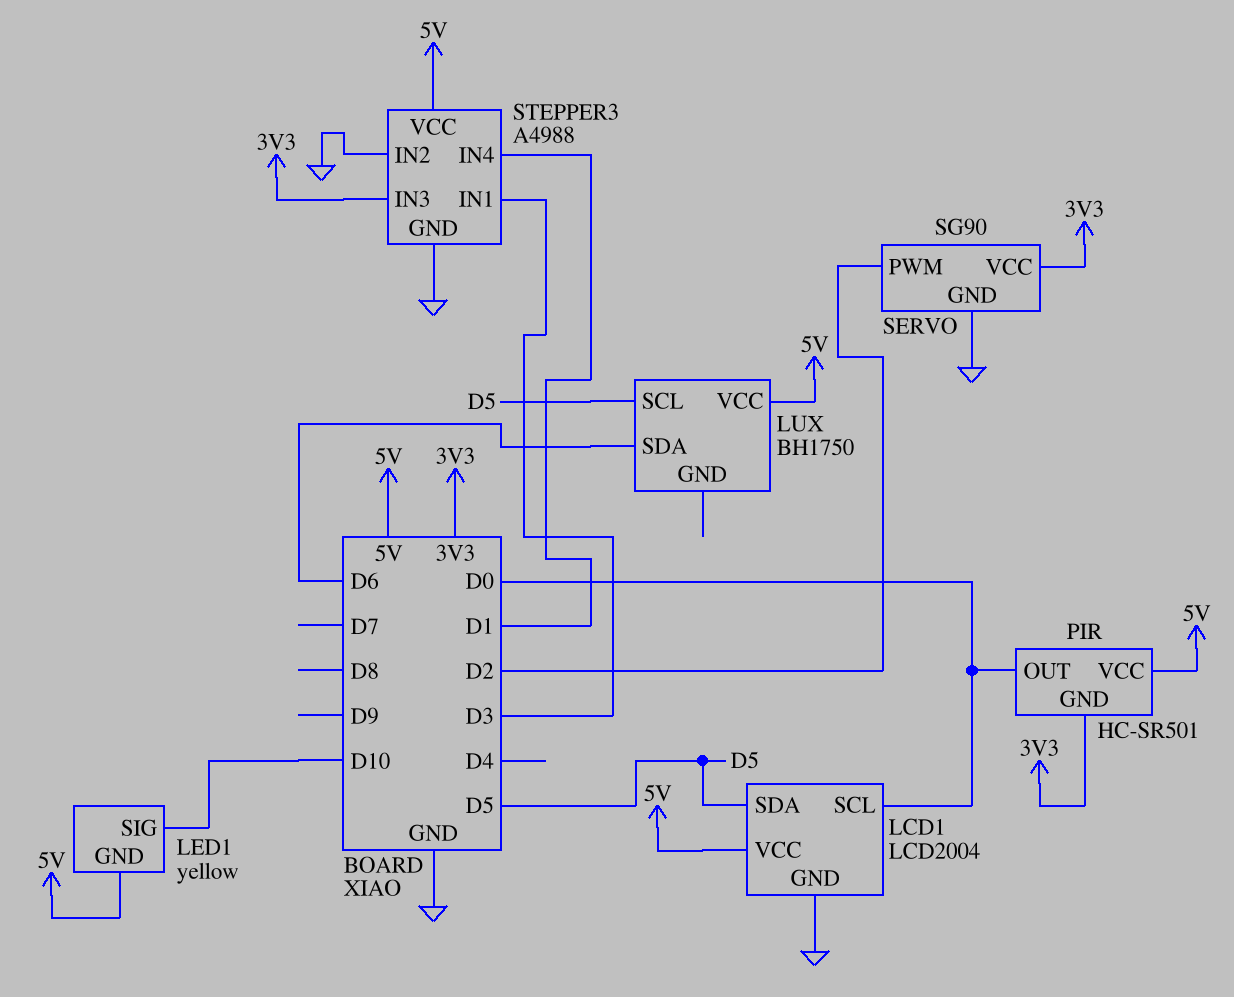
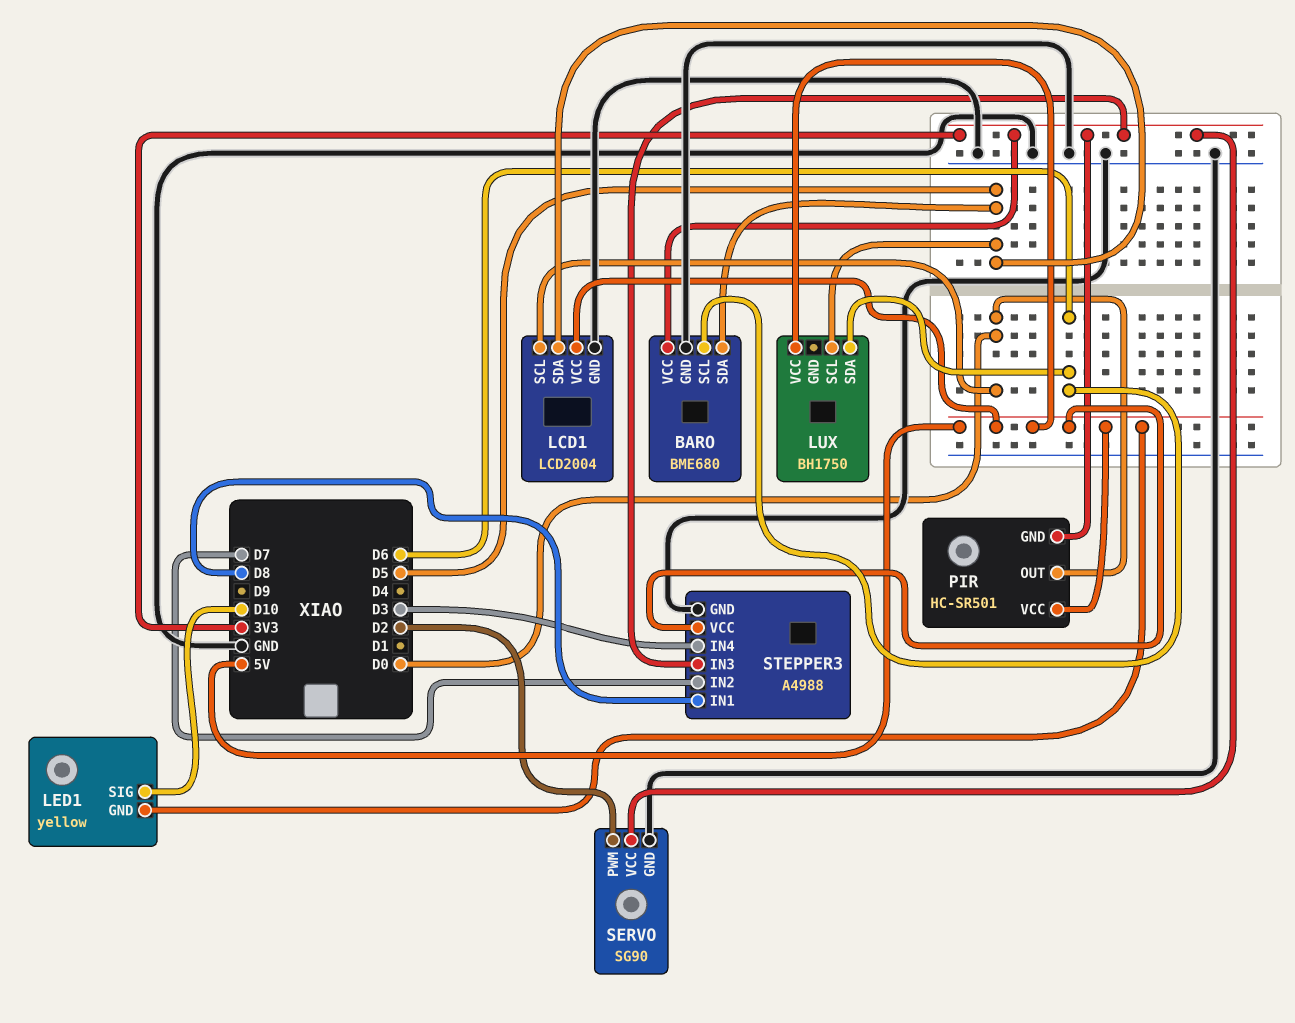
BARO: none -> BME680
BARO pin GND: none -> GND
BARO pin SCL: none -> D6
BARO pin SDA: none -> D5
BARO pin VCC: none -> 3V3
STEPPER3 pin IN1: D3 -> D8
STEPPER3 pin IN2: GND -> D7
STEPPER3 pin IN4: D1 -> D3

